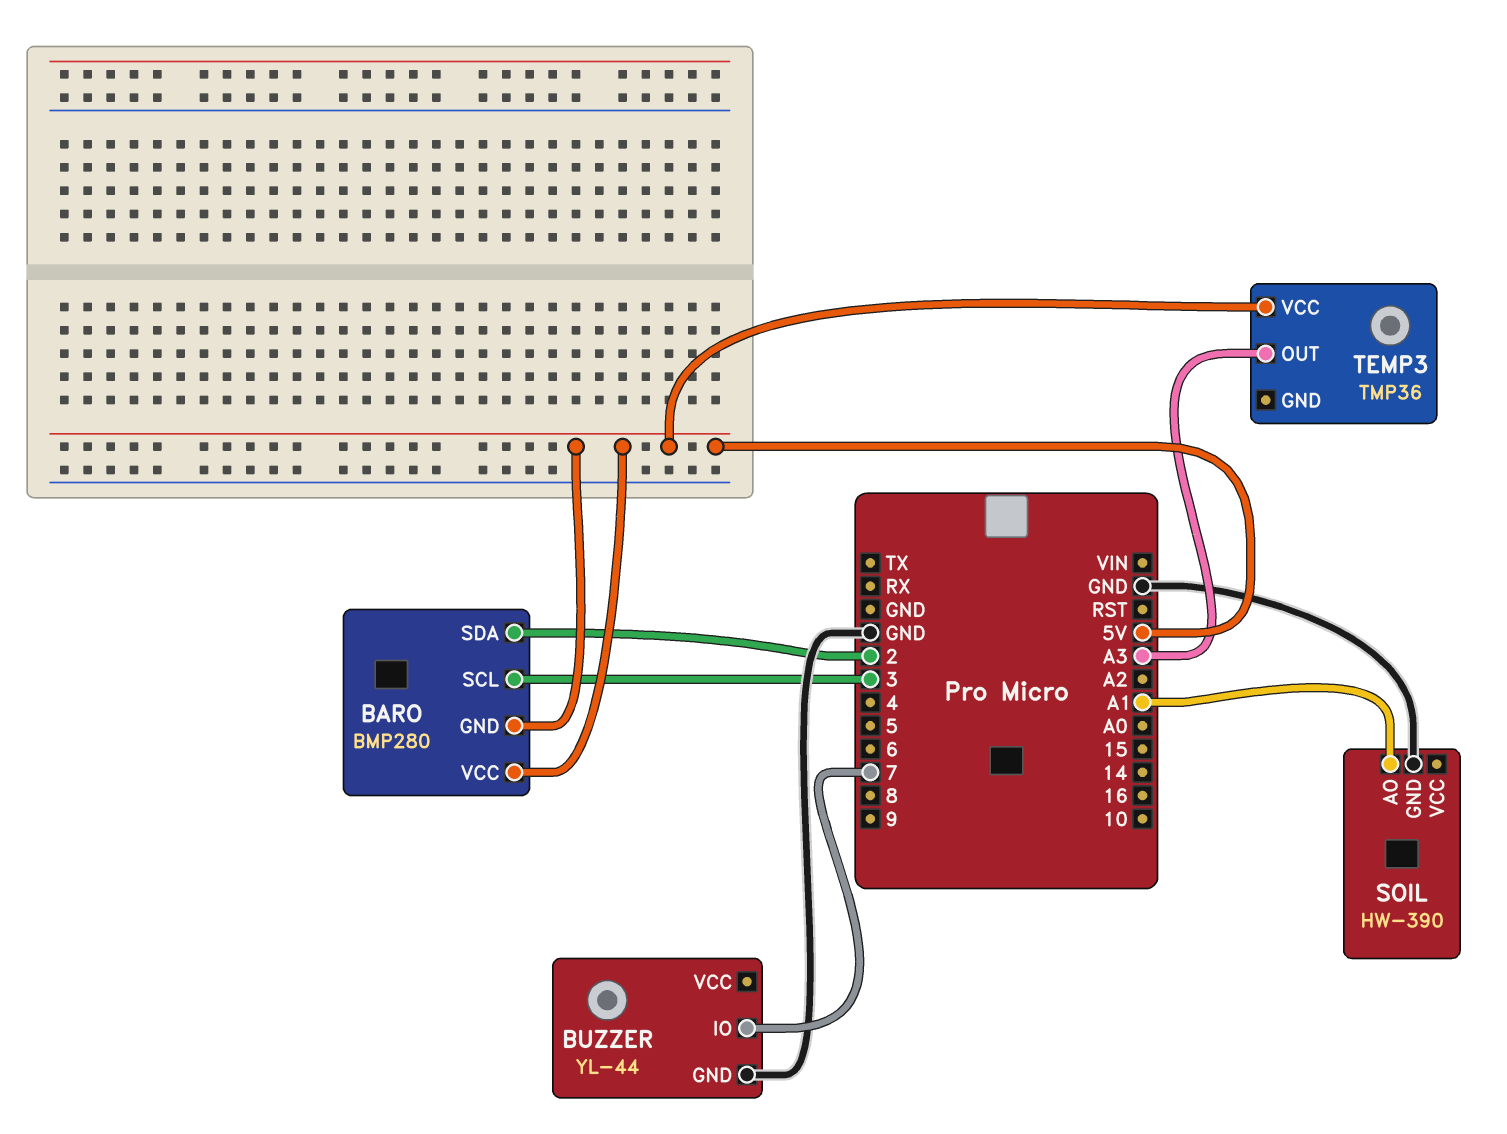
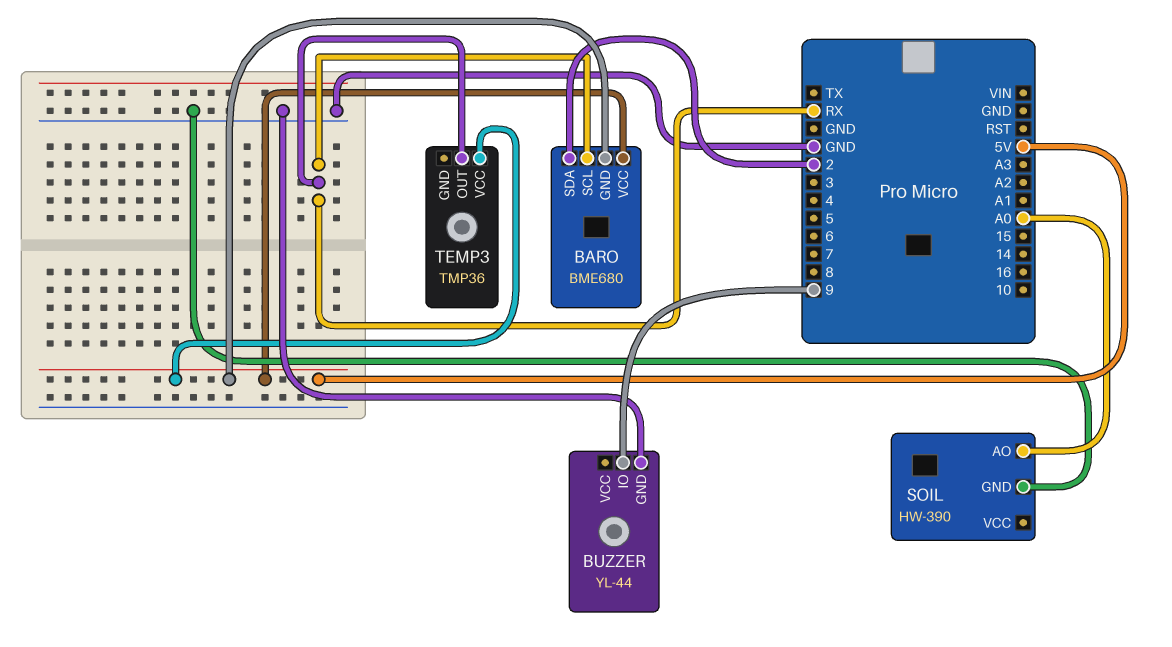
BARO: BMP280 -> BME680
BARO pin SCL: 3 -> RX
BUZZER pin IO: 7 -> 9
SOIL pin AO: A1 -> A0
TEMP3 pin OUT: A3 -> RX

